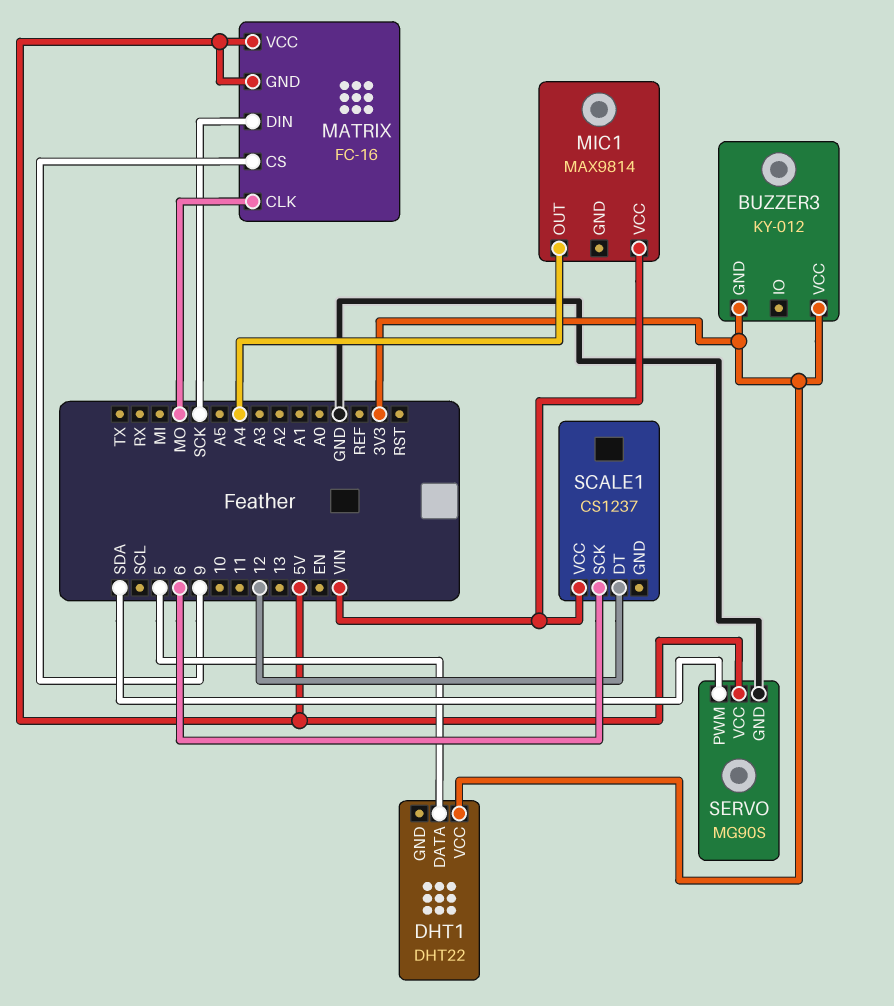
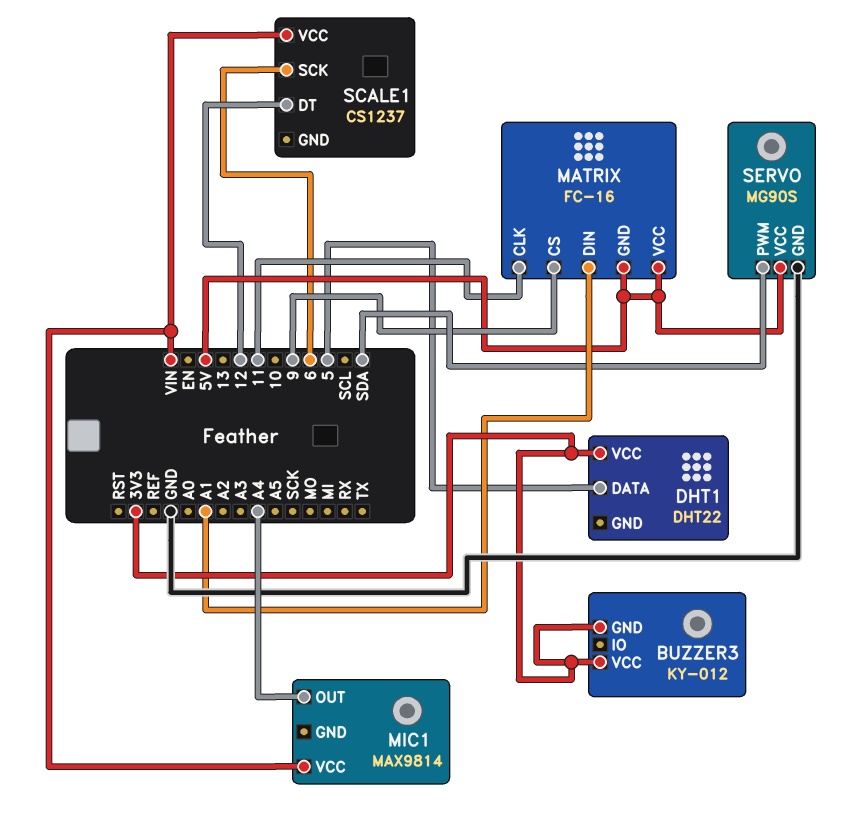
MATRIX pin CLK: MO -> 11
MATRIX pin DIN: SCK -> A1

